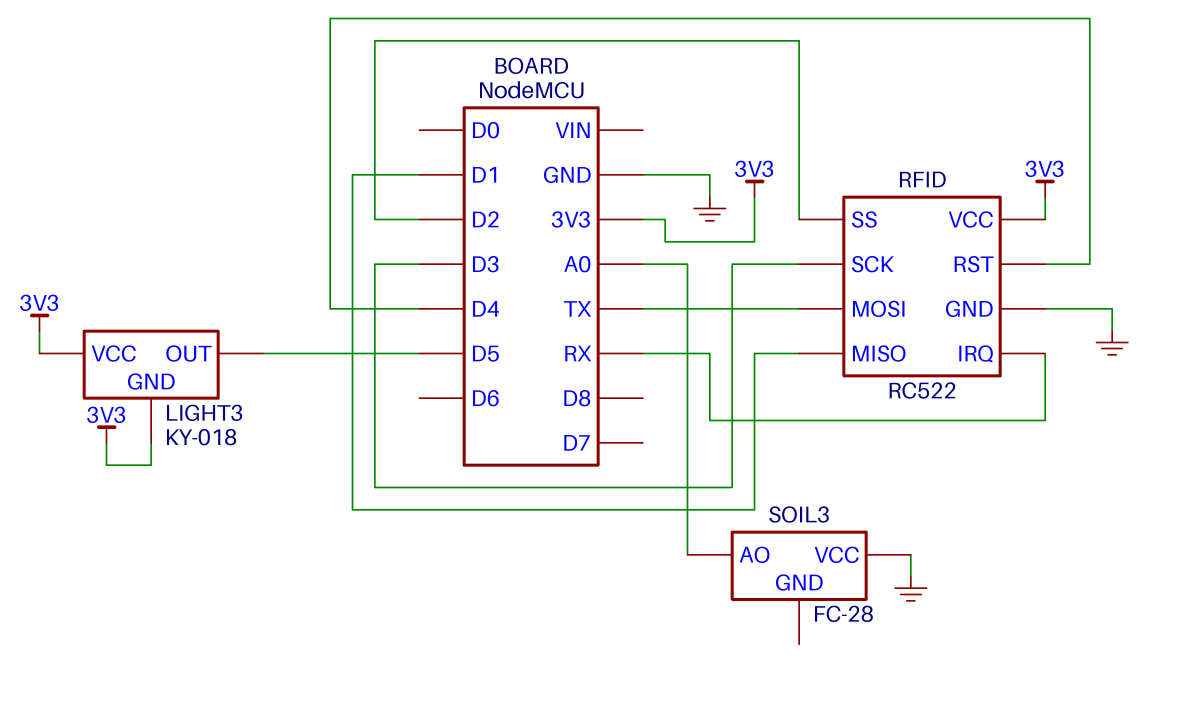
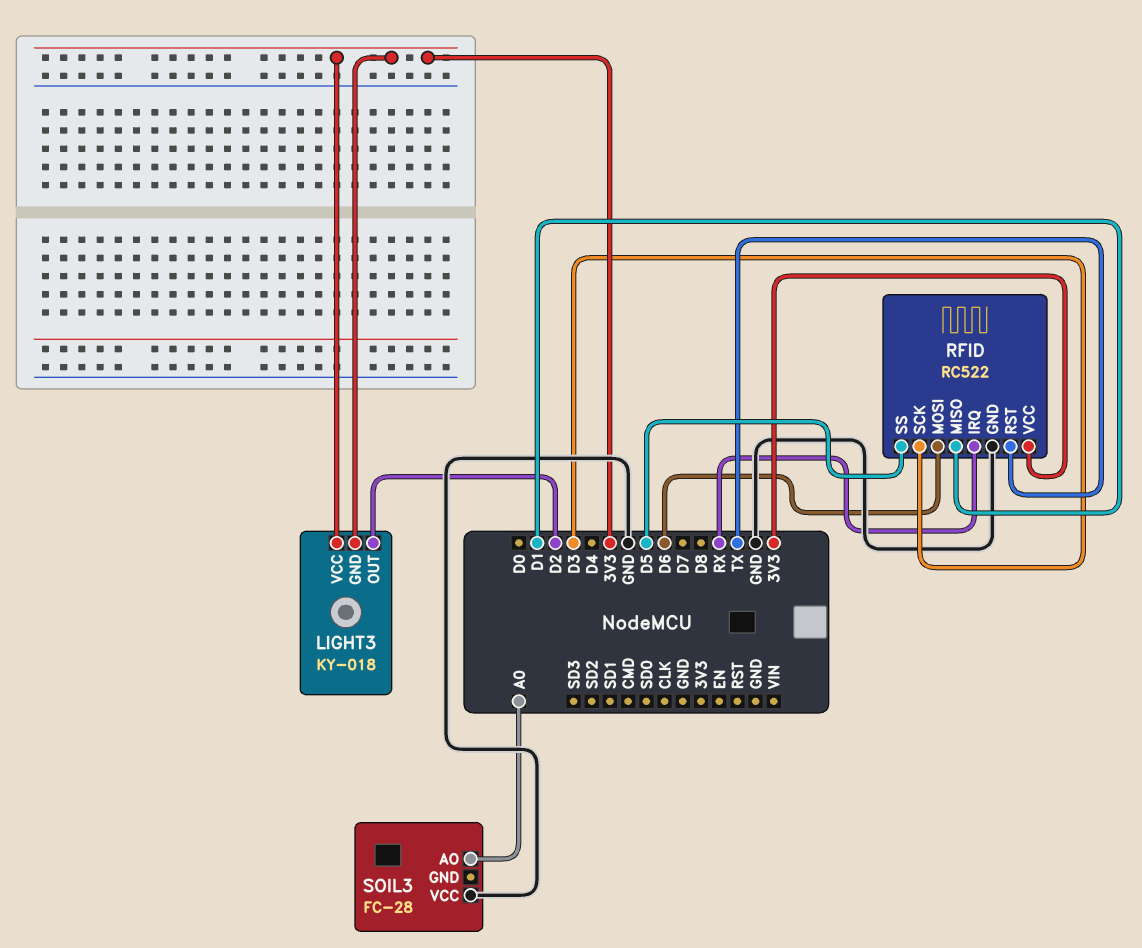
LIGHT3 pin OUT: D5 -> D2
RFID pin MOSI: TX -> D6
RFID pin RST: D4 -> TX
RFID pin SS: D2 -> D5

